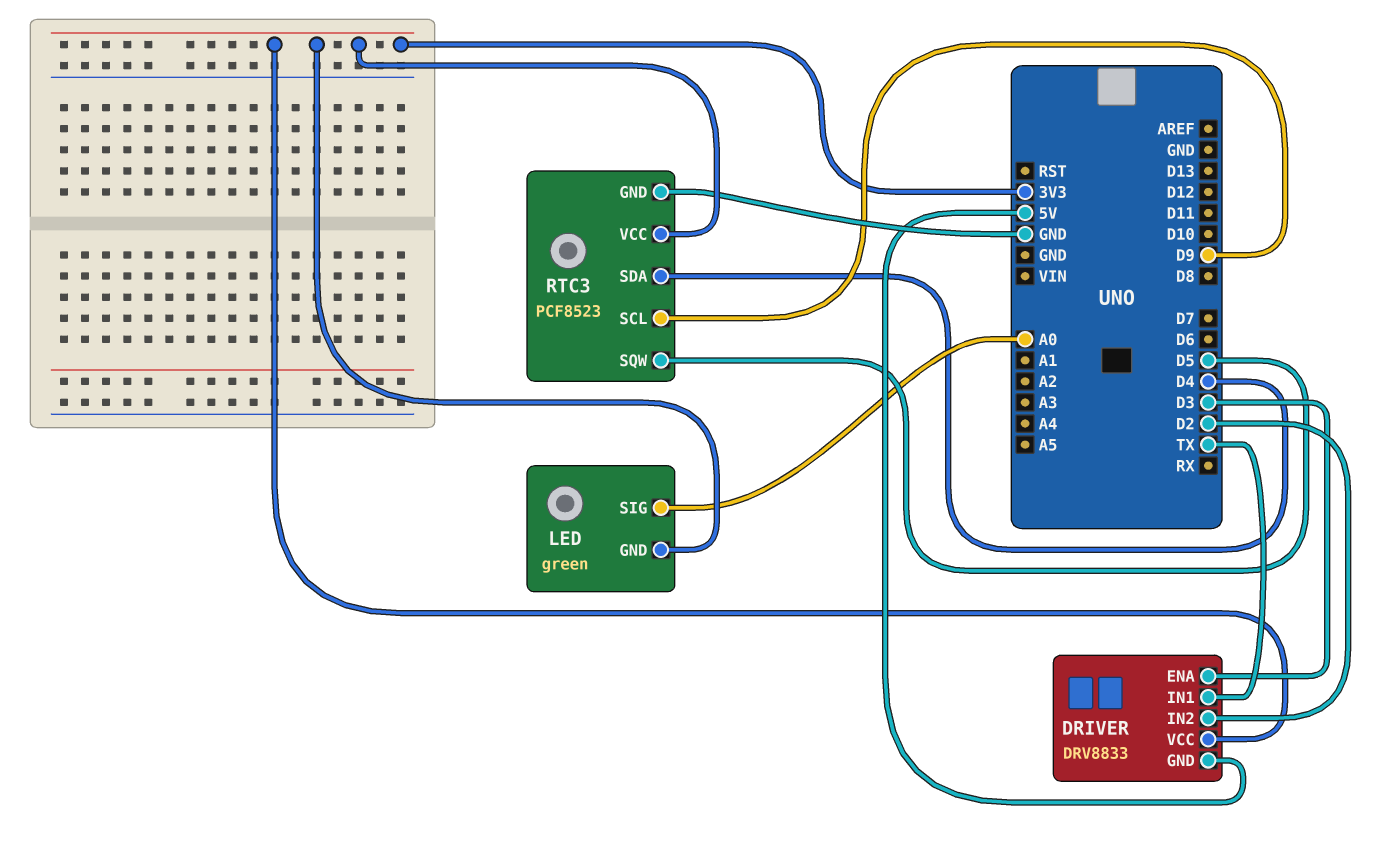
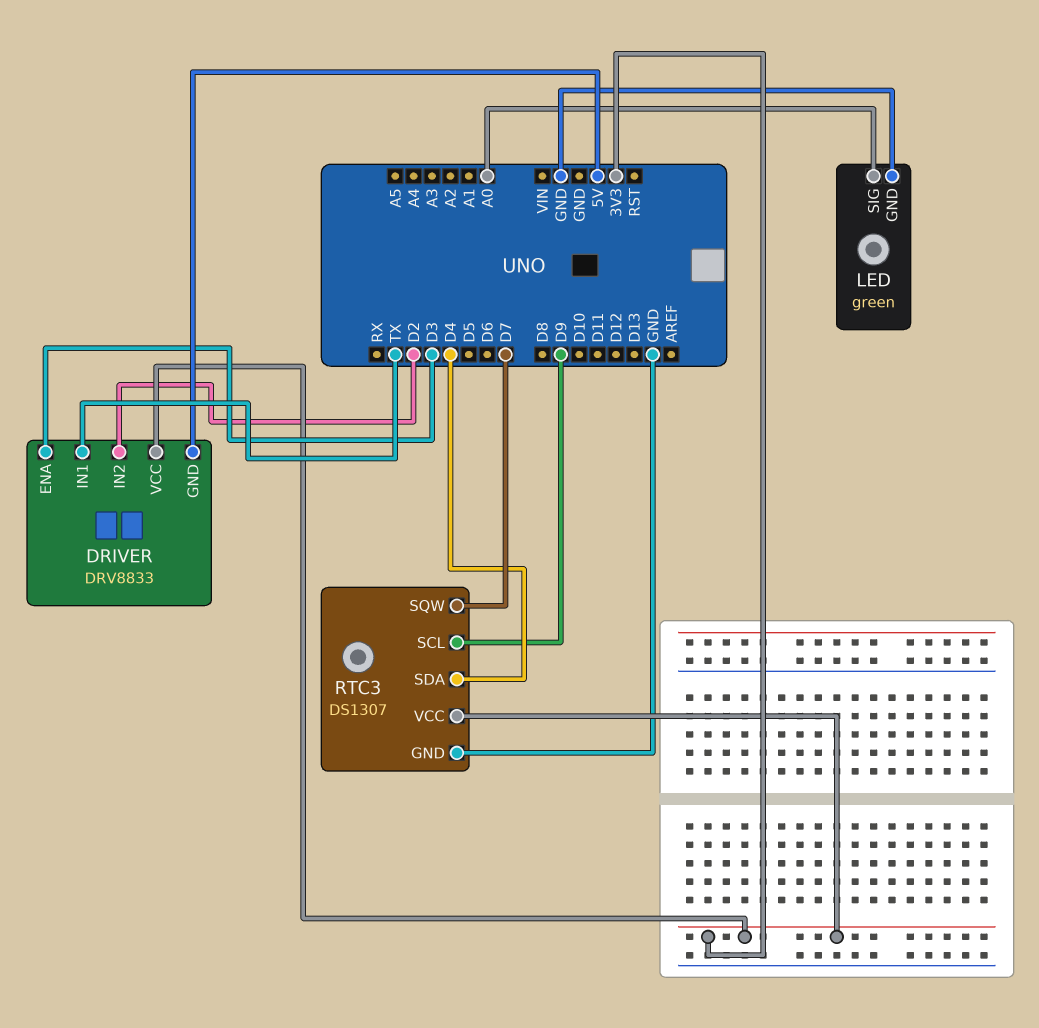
LED pin GND: 3V3 -> GND
RTC3: PCF8523 -> DS1307
RTC3 pin SQW: D5 -> D7

